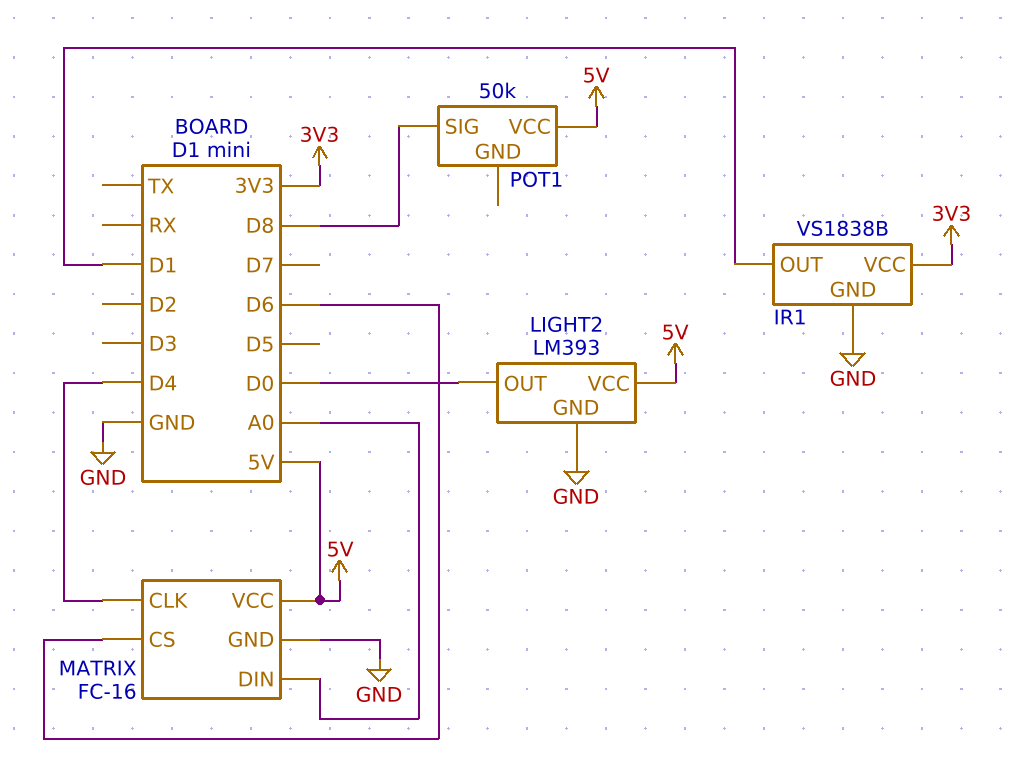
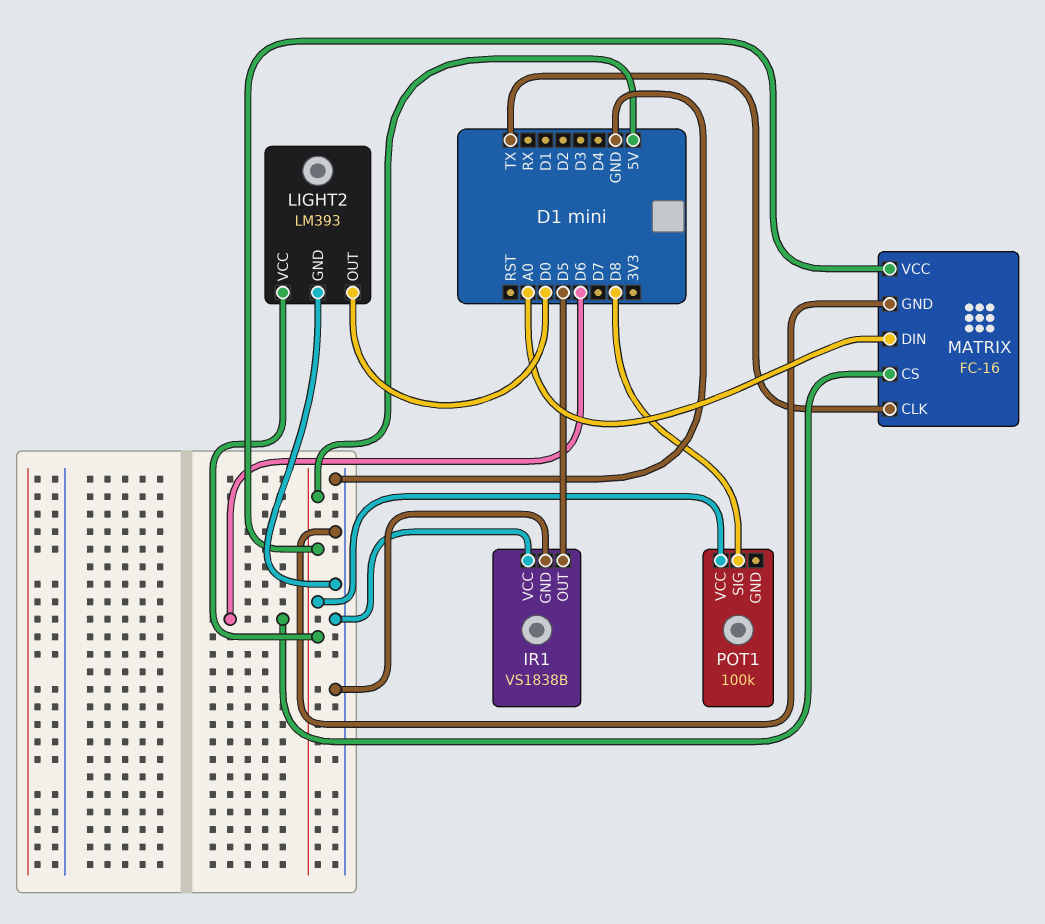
IR1 pin OUT: D1 -> D5
IR1 pin VCC: 3V3 -> GND
MATRIX pin CLK: D4 -> TX
POT1: 50k -> 100k

